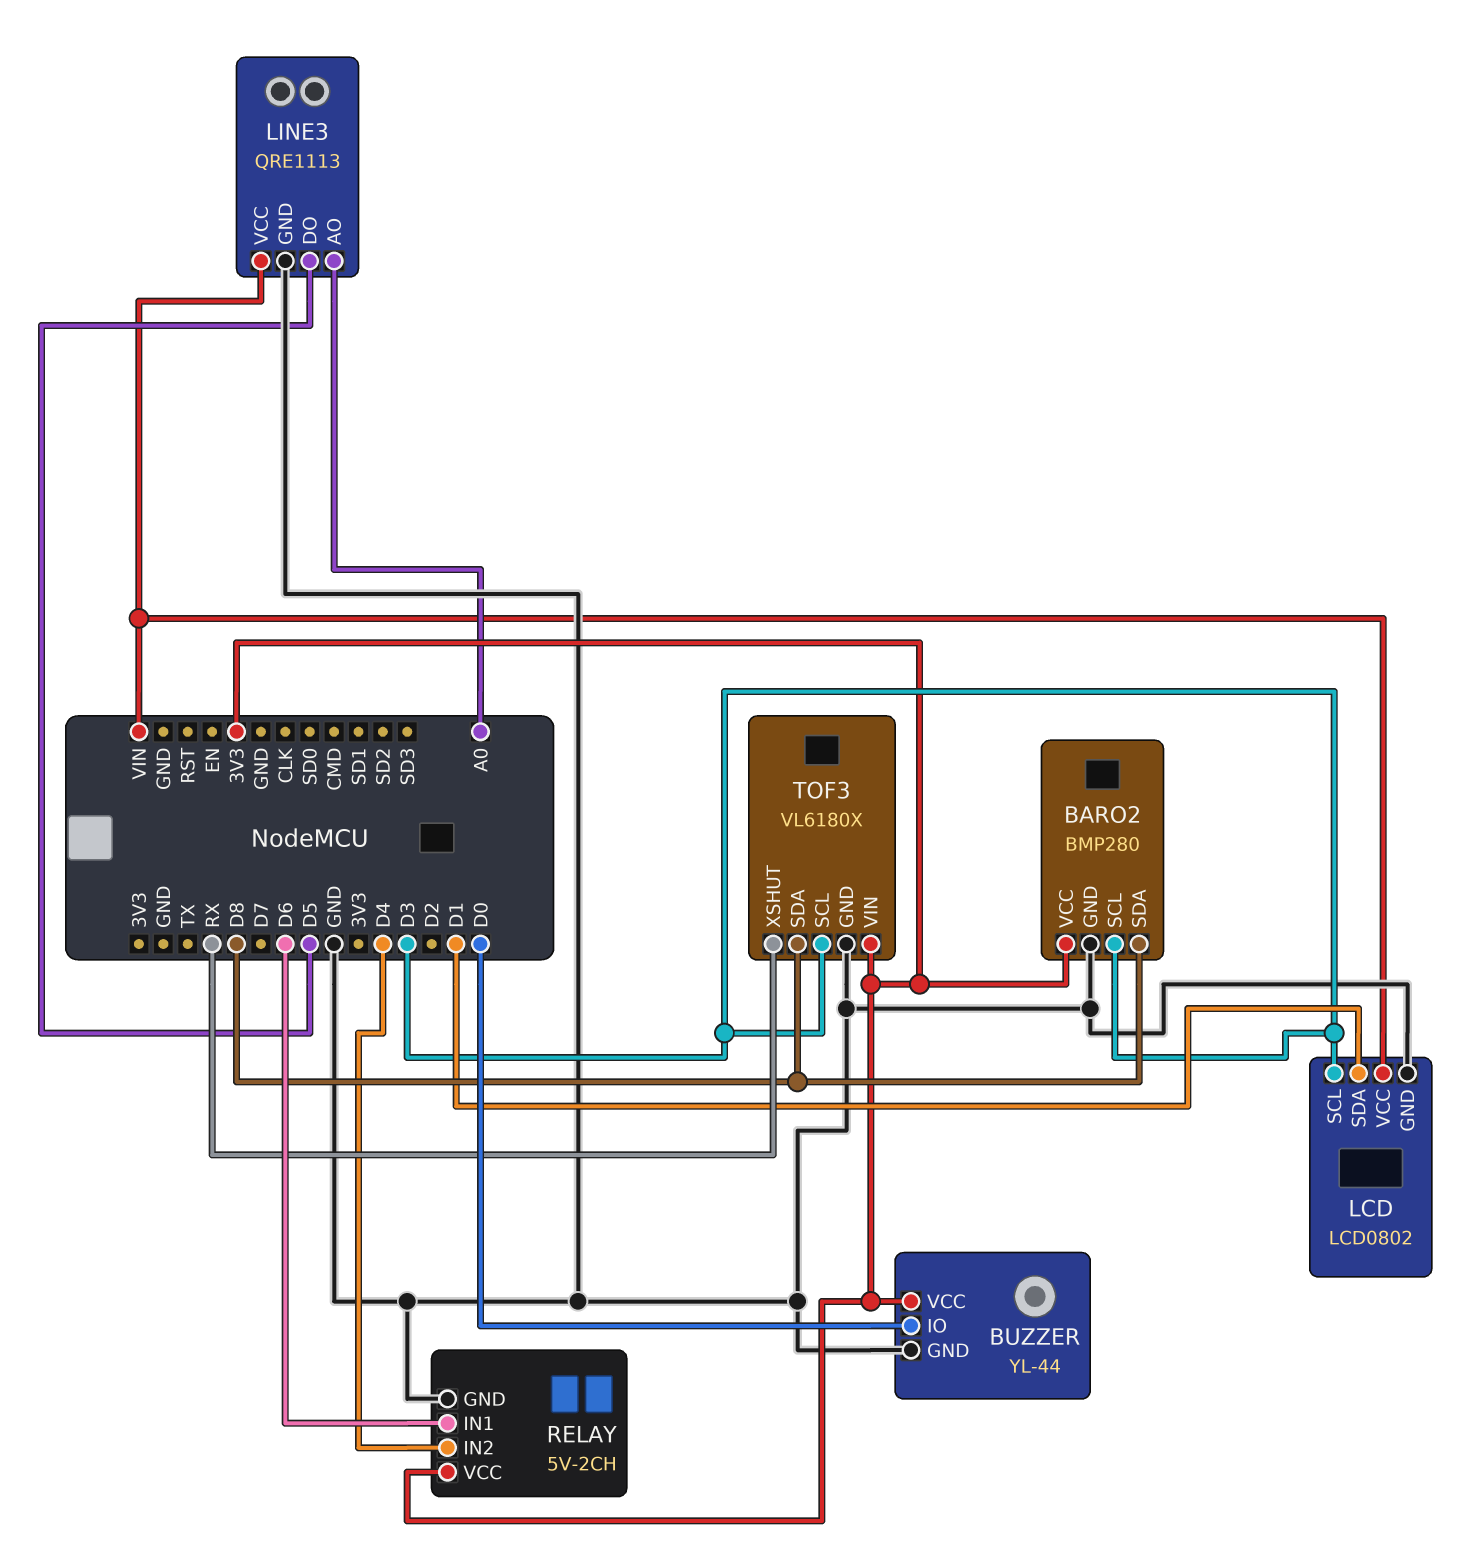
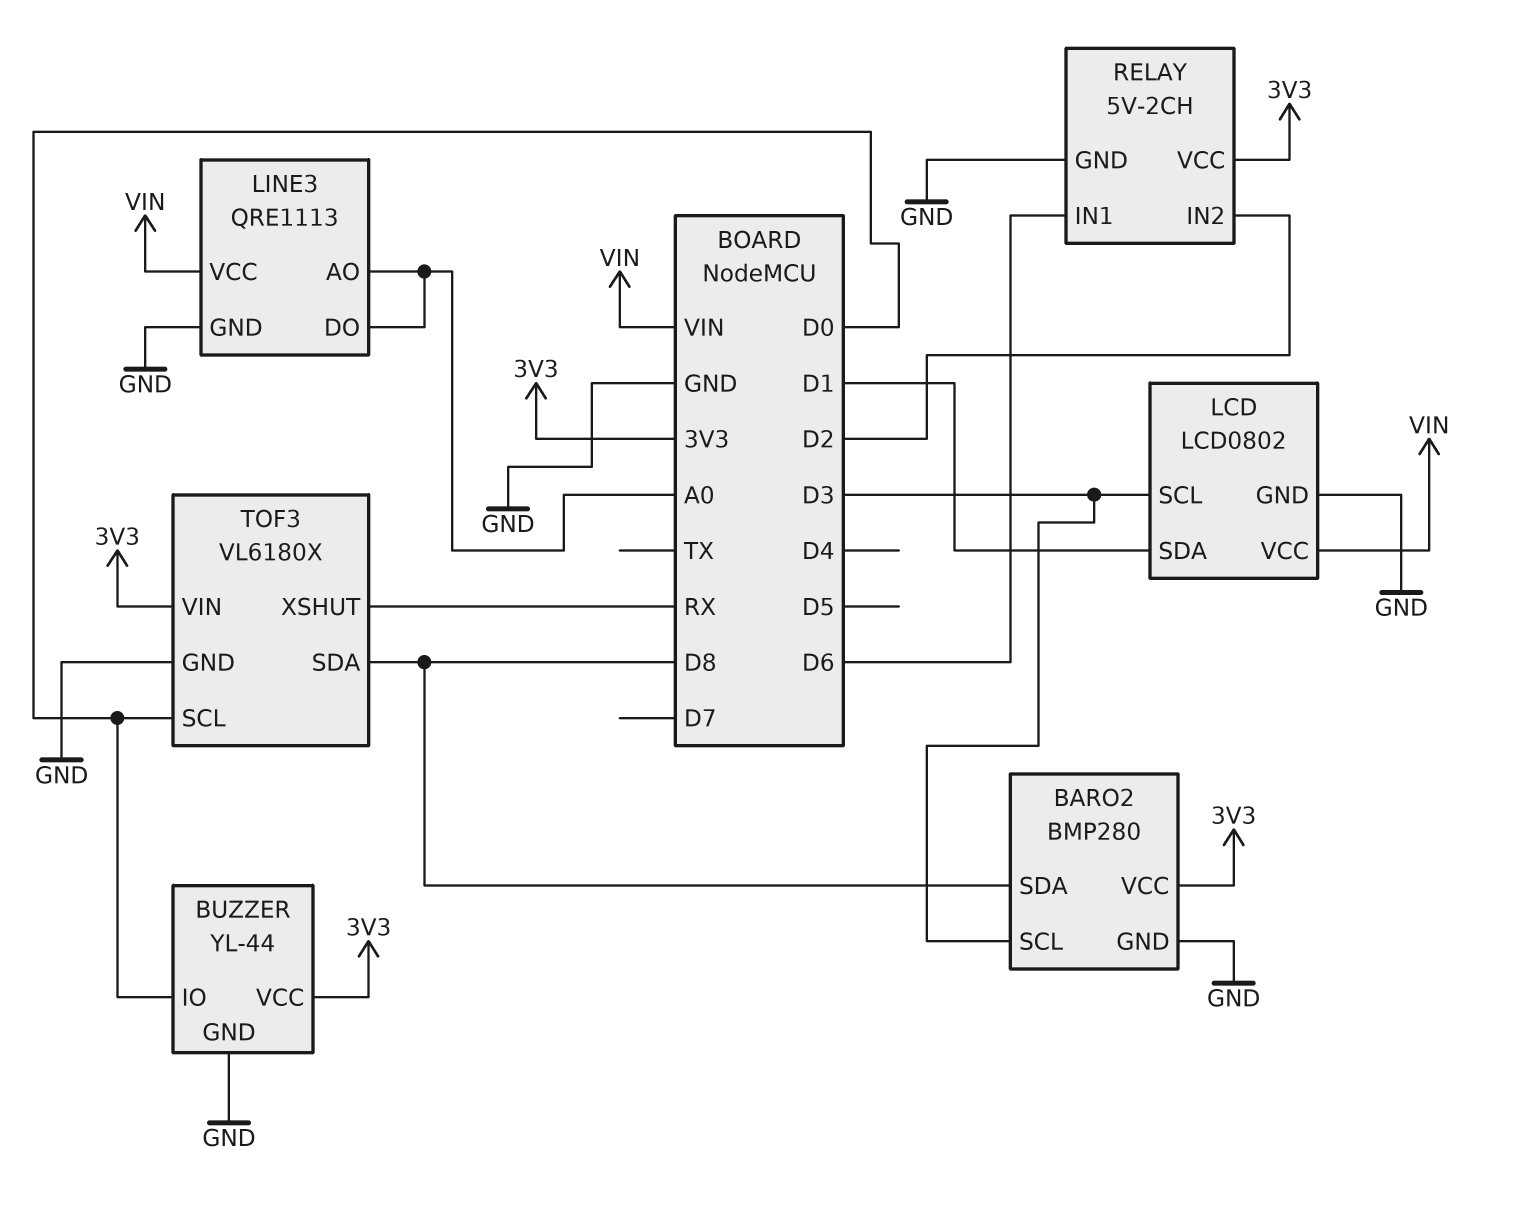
LINE3 pin DO: D5 -> A0
RELAY pin IN2: D4 -> D2
TOF3 pin SCL: D3 -> D0

